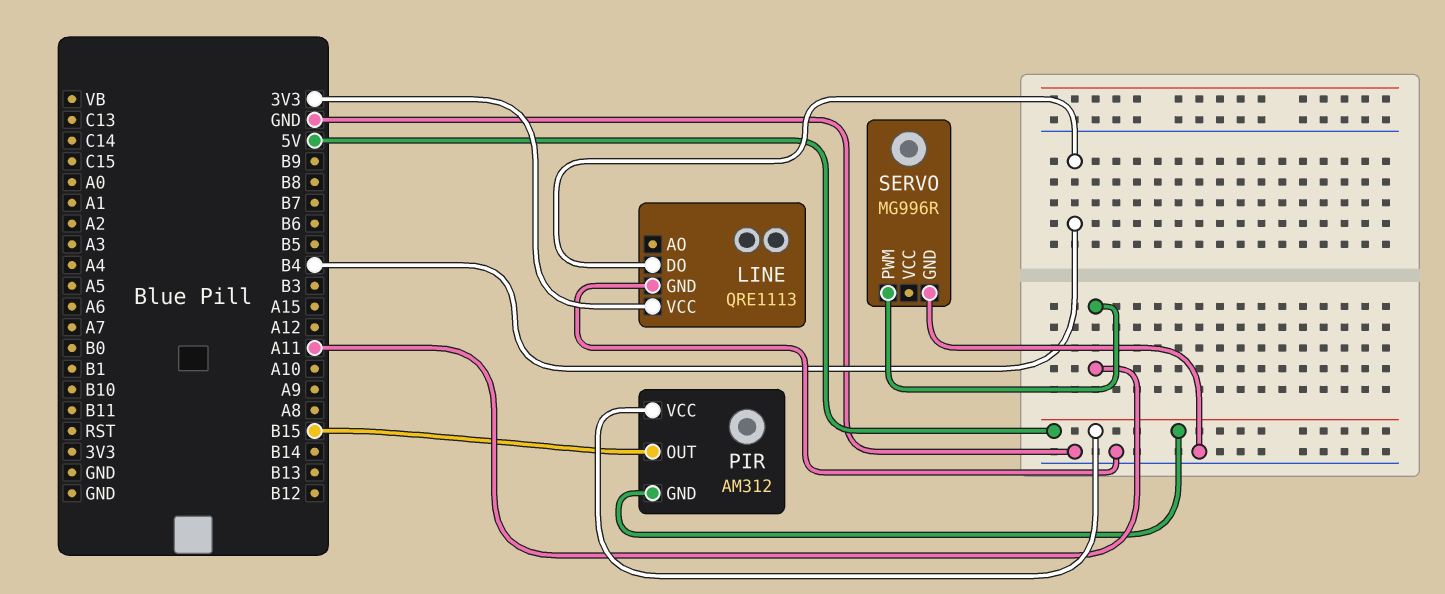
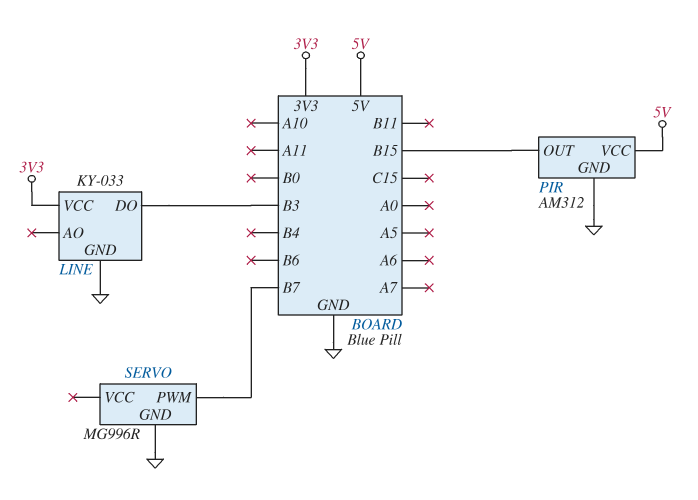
LINE: QRE1113 -> KY-033
LINE pin DO: B4 -> B3
PIR pin GND: 5V -> GND
SERVO pin PWM: A11 -> B7

